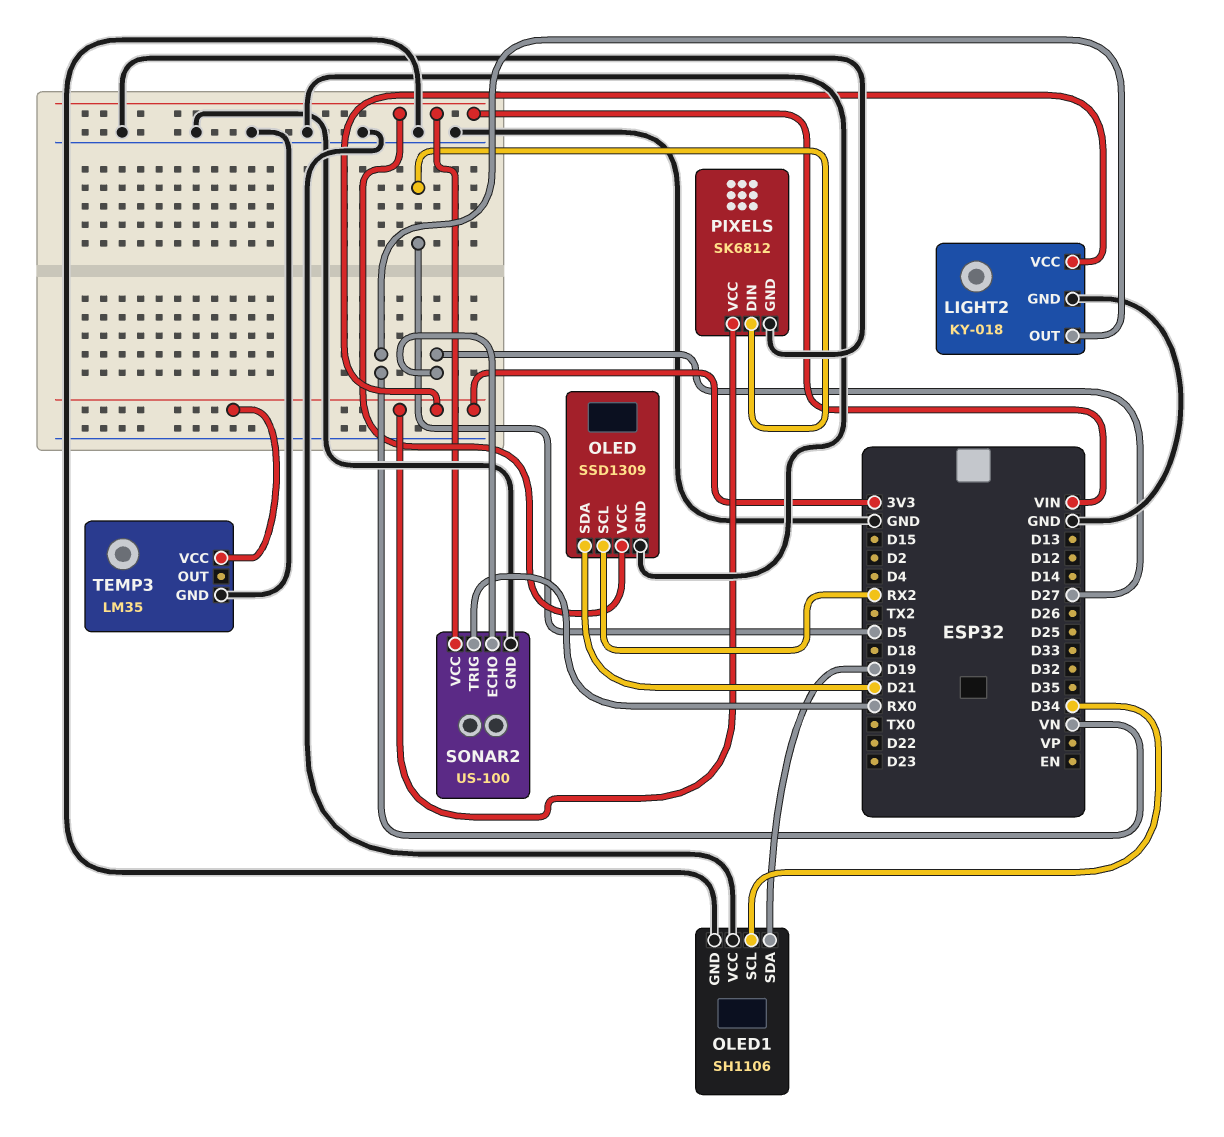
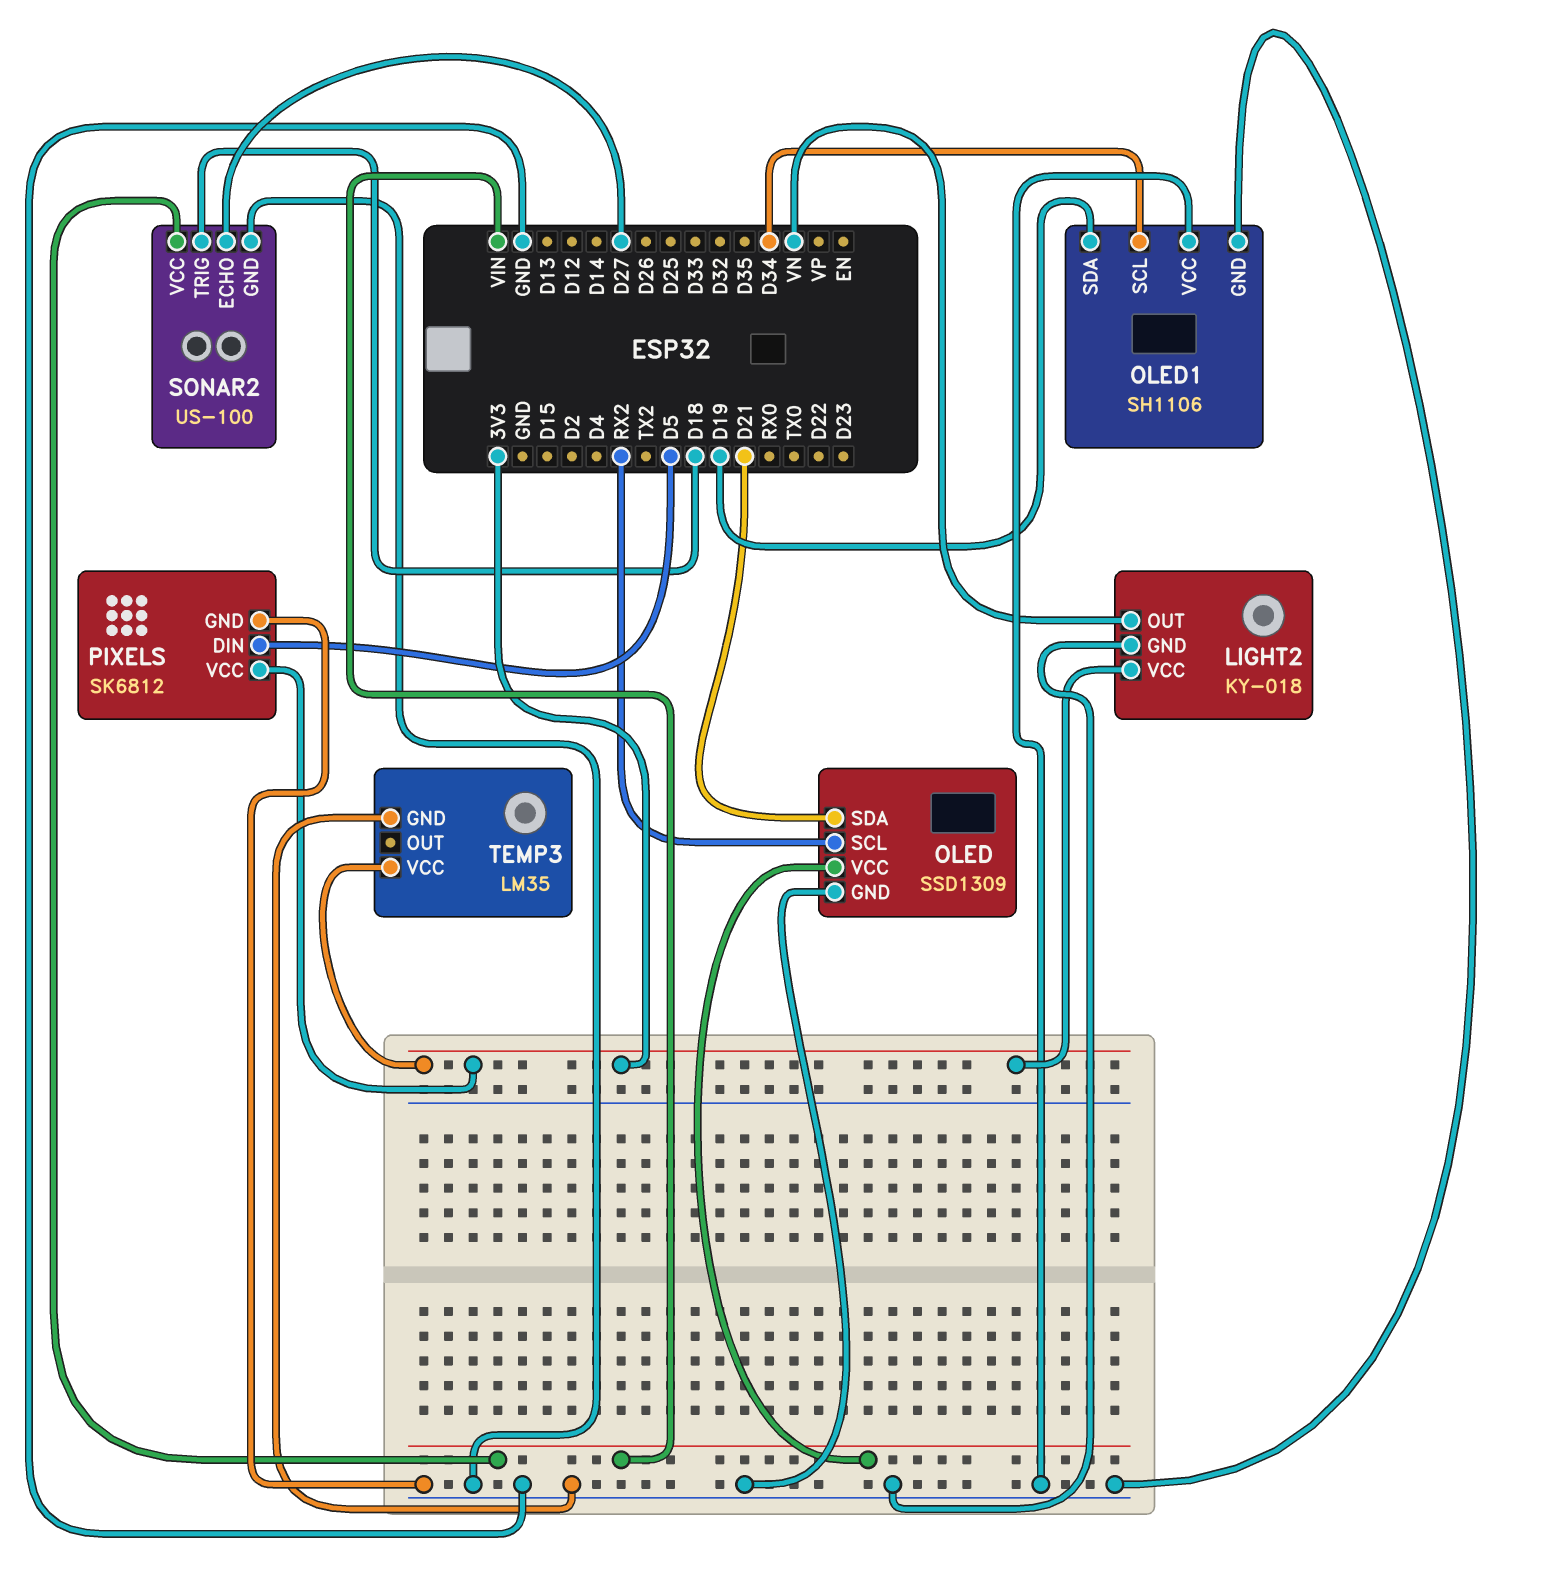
SONAR2 pin TRIG: RX0 -> D18

